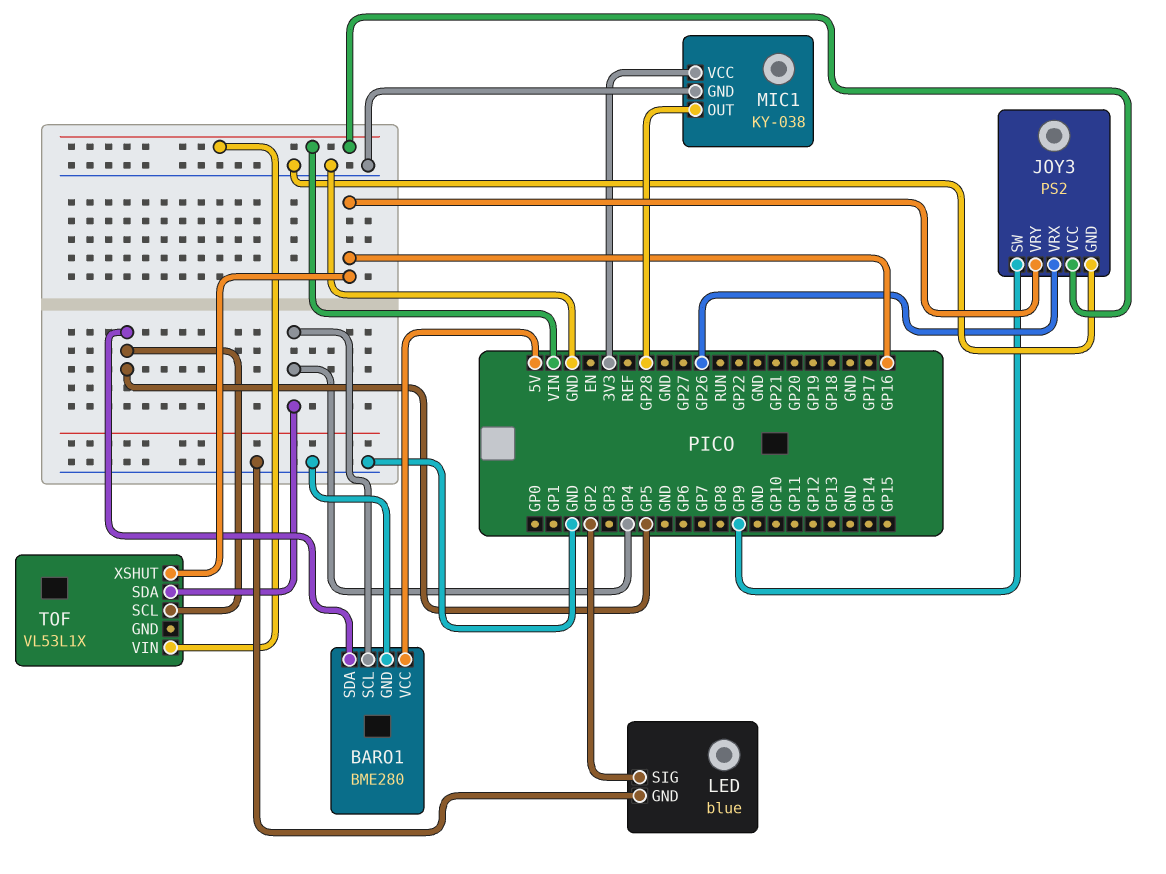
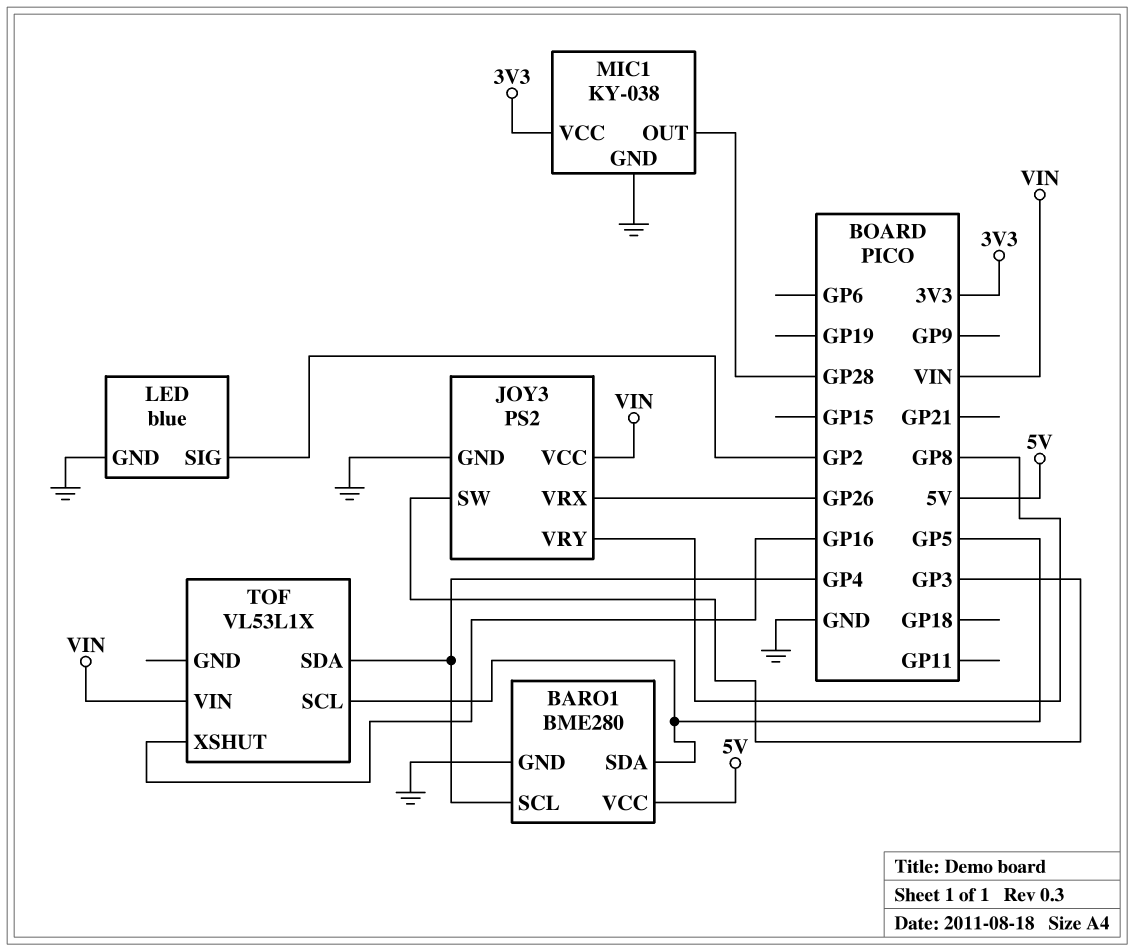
JOY3 pin SW: GP9 -> GP3
JOY3 pin VRY: GP16 -> GP8

